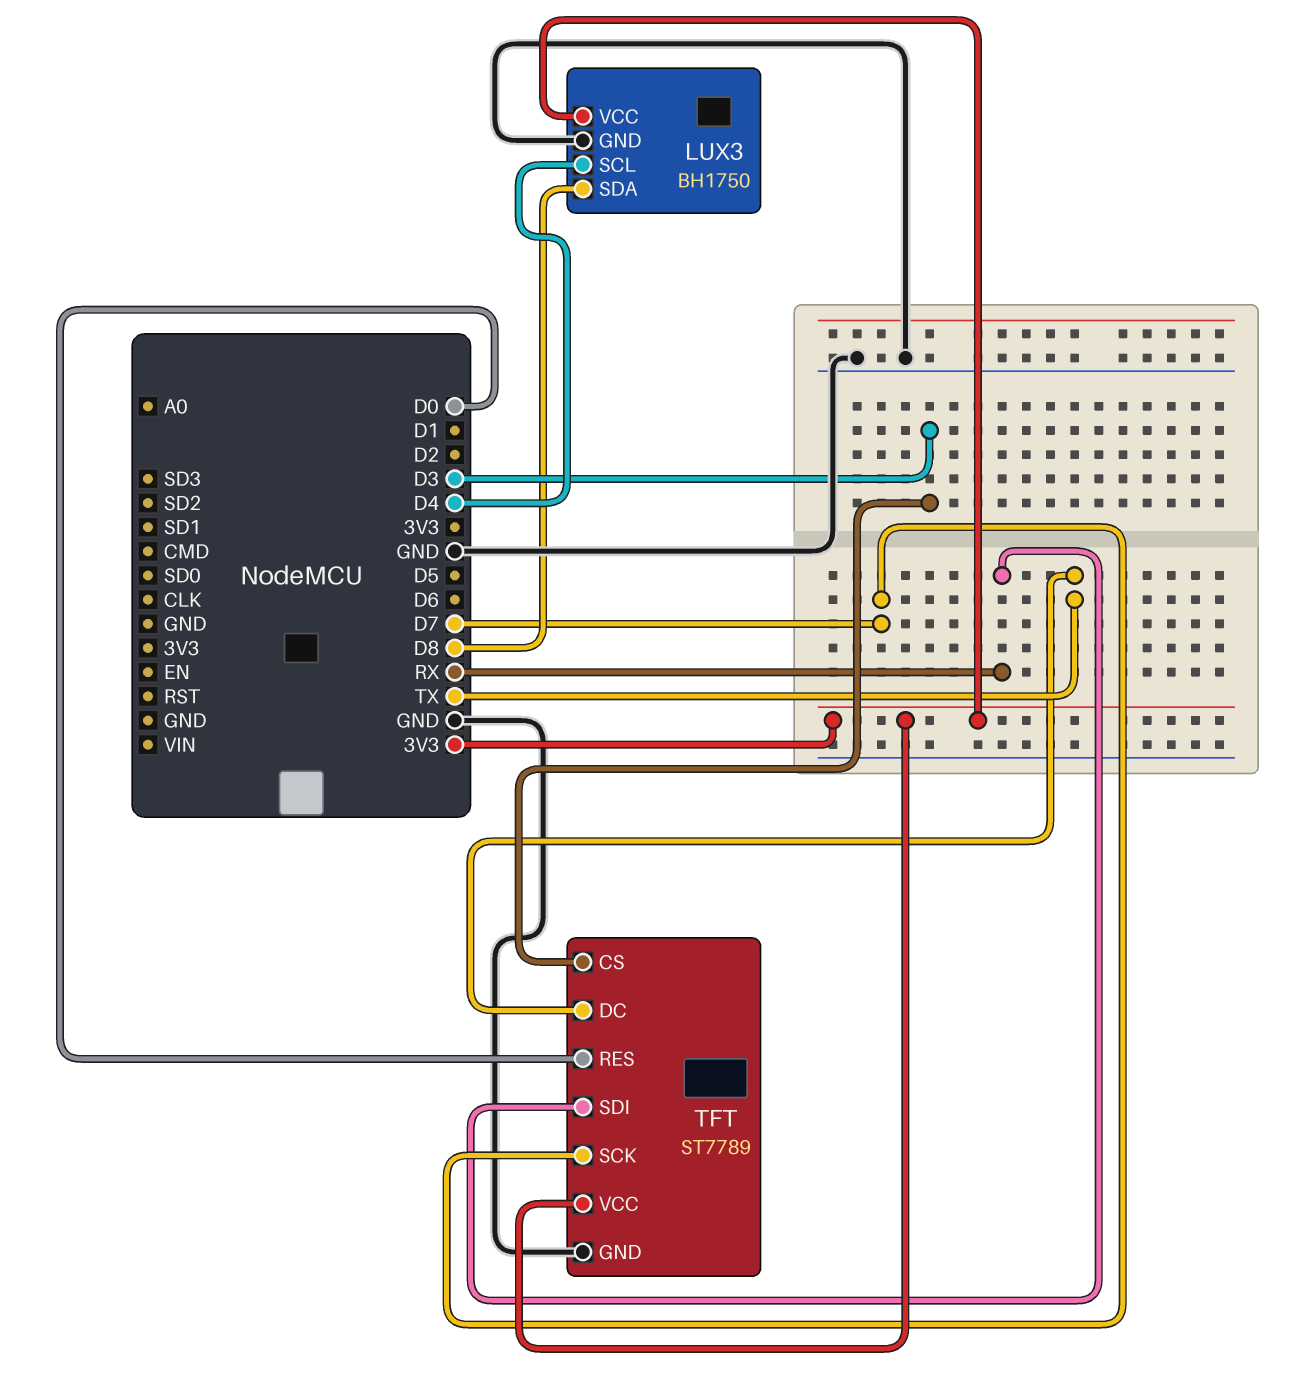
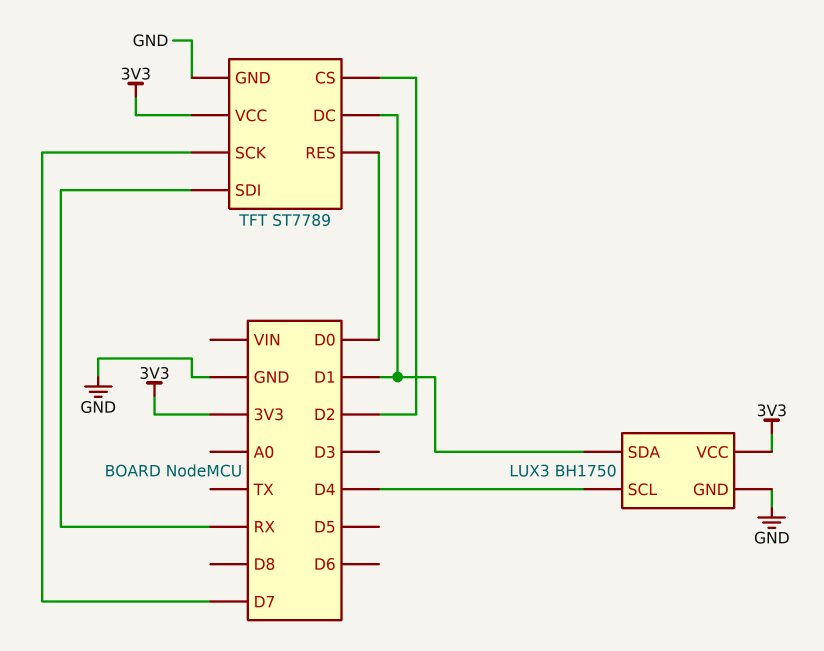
LUX3 pin SDA: D8 -> D1
TFT pin CS: D3 -> D2
TFT pin DC: TX -> D1

